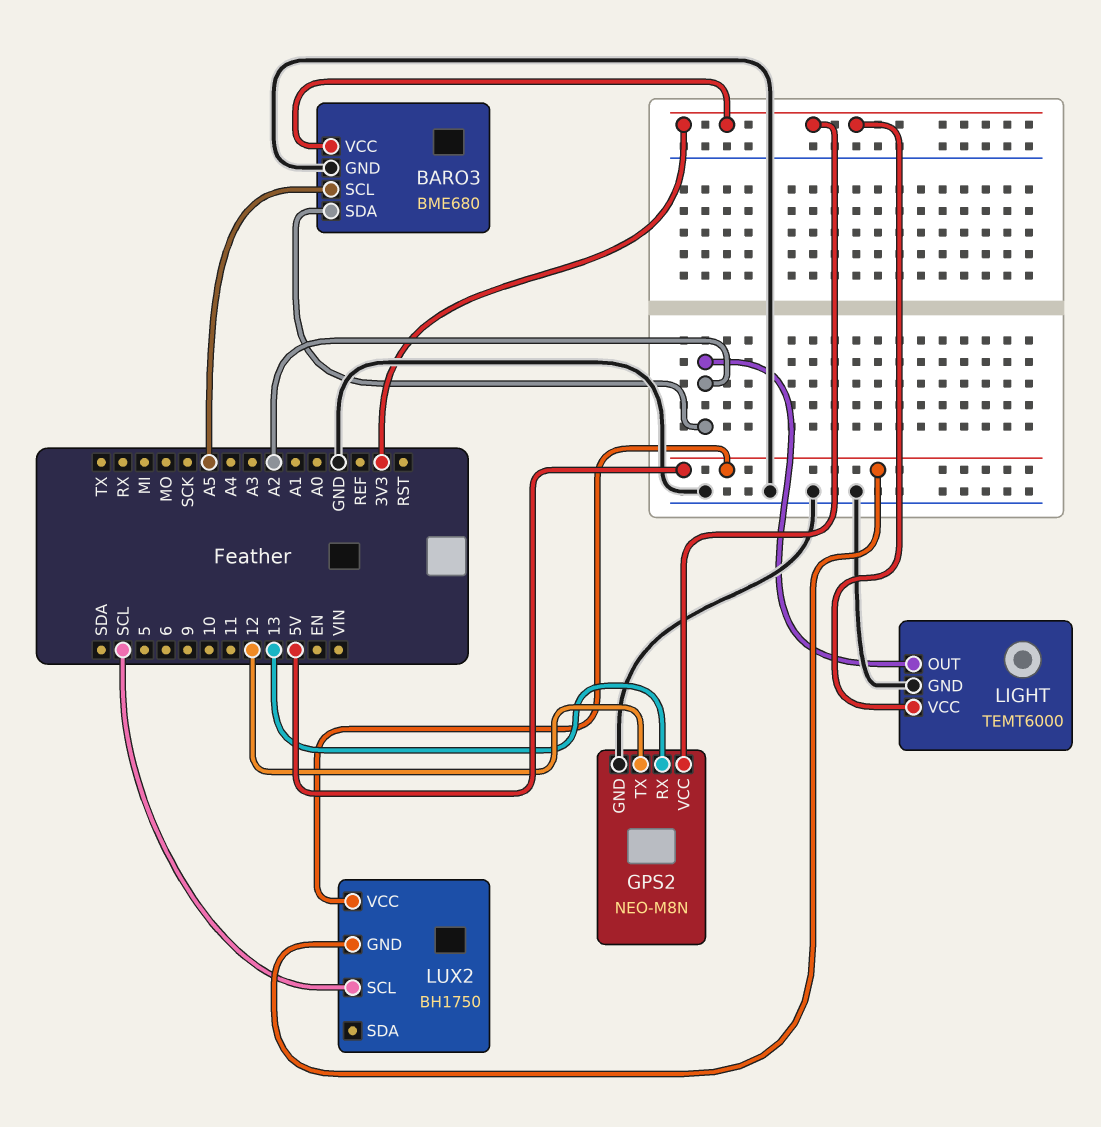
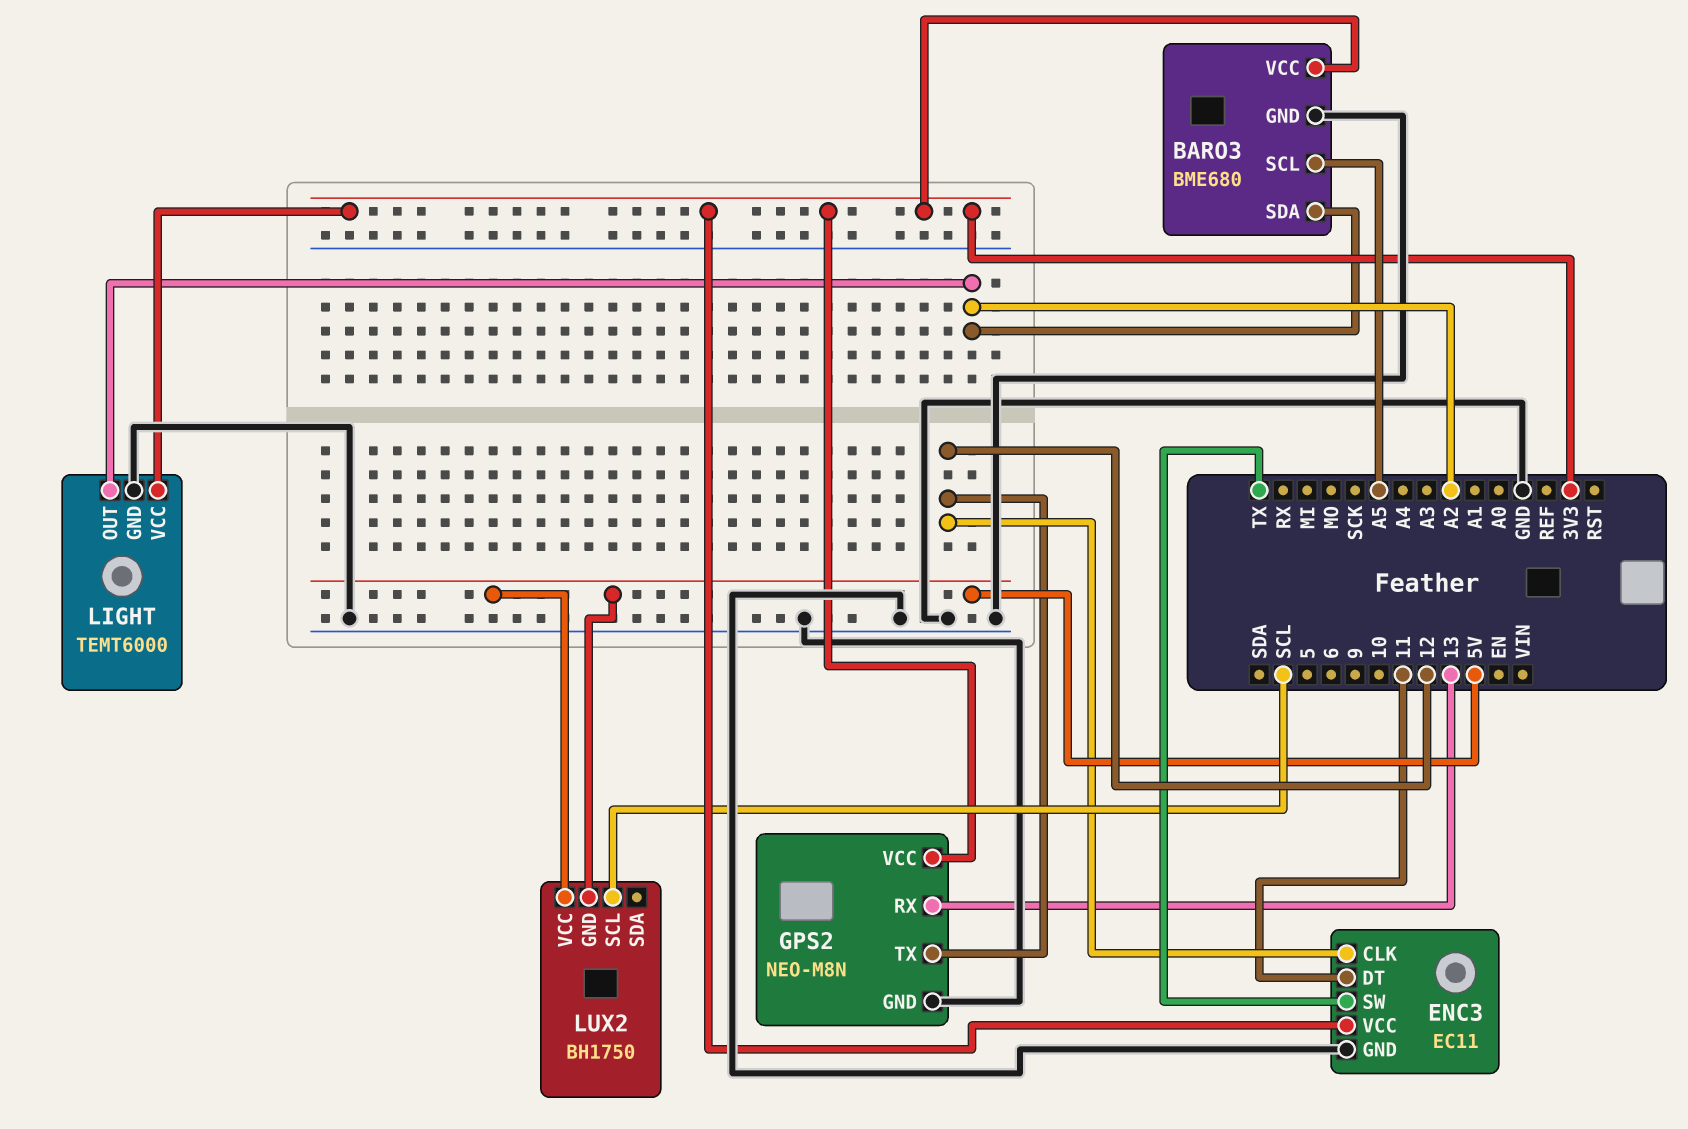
ENC3: none -> EC11
ENC3 pin CLK: none -> 12
ENC3 pin DT: none -> 11
ENC3 pin GND: none -> GND
ENC3 pin SW: none -> TX
ENC3 pin VCC: none -> 3V3

